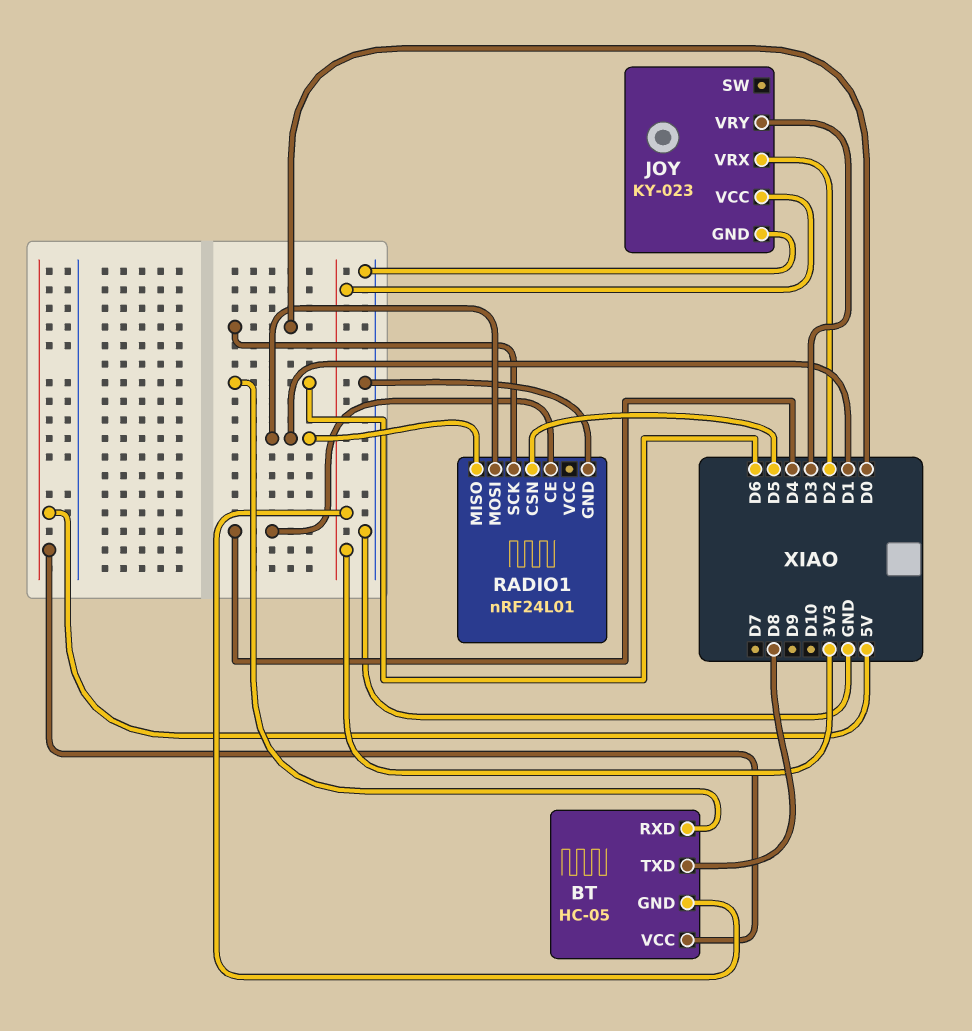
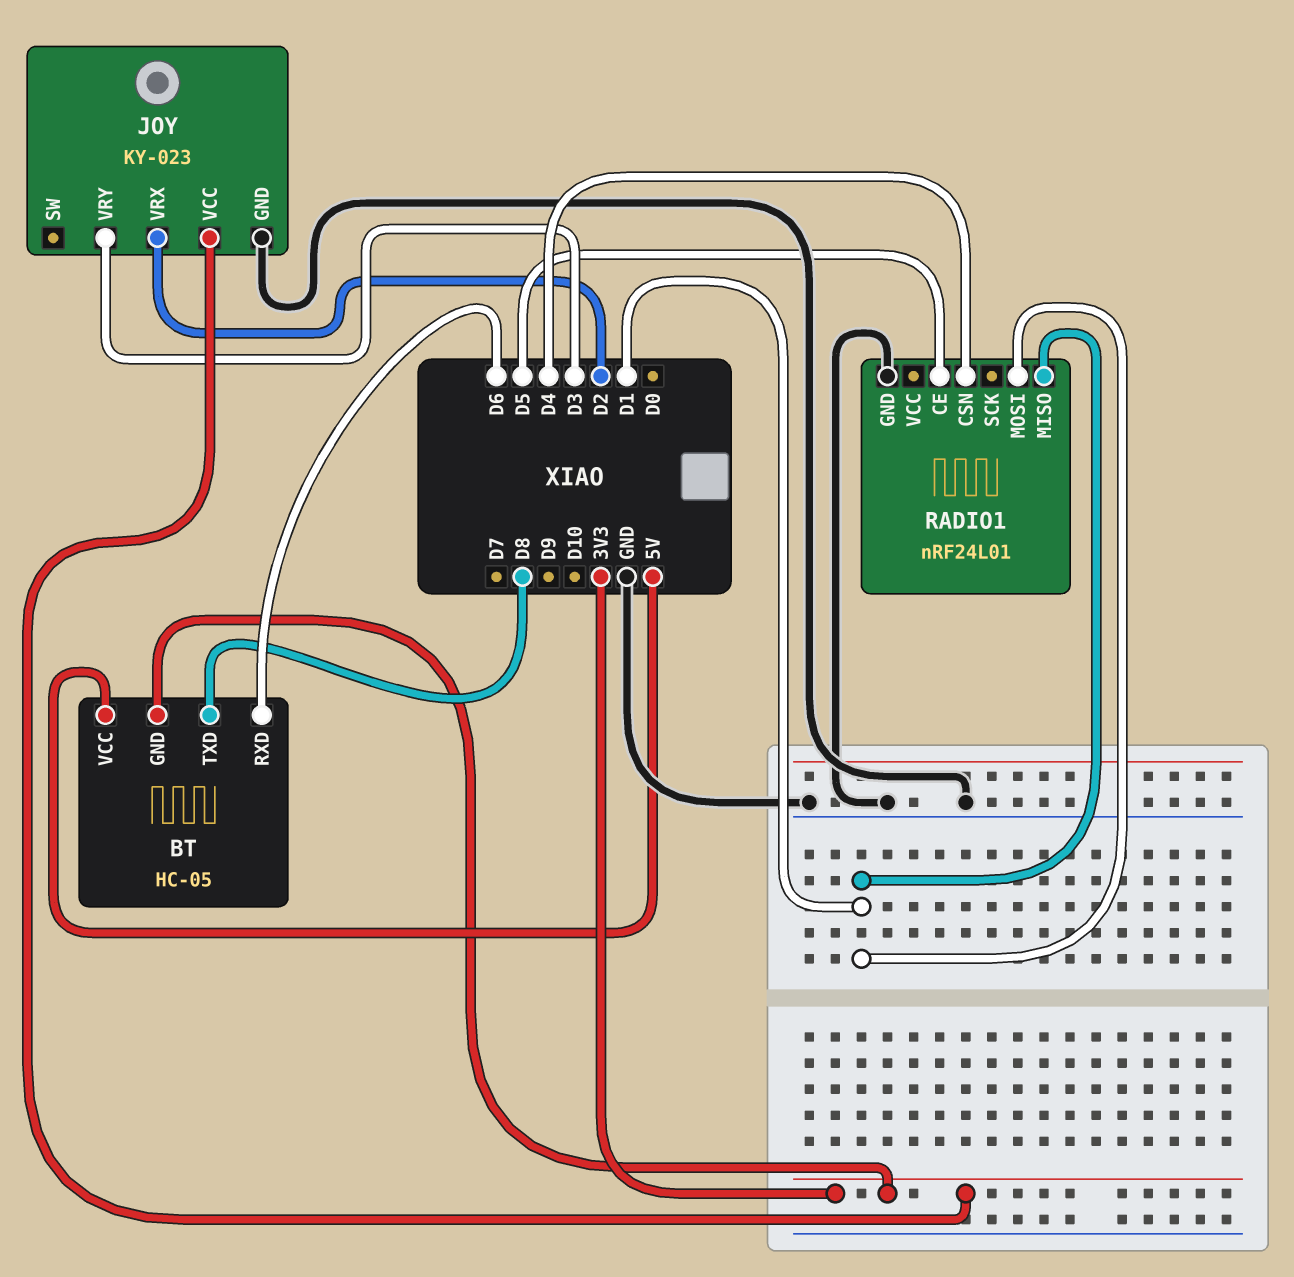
RADIO1 pin CE: D4 -> D5
RADIO1 pin CSN: D5 -> D4
RADIO1 pin SCK: D0 -> none

